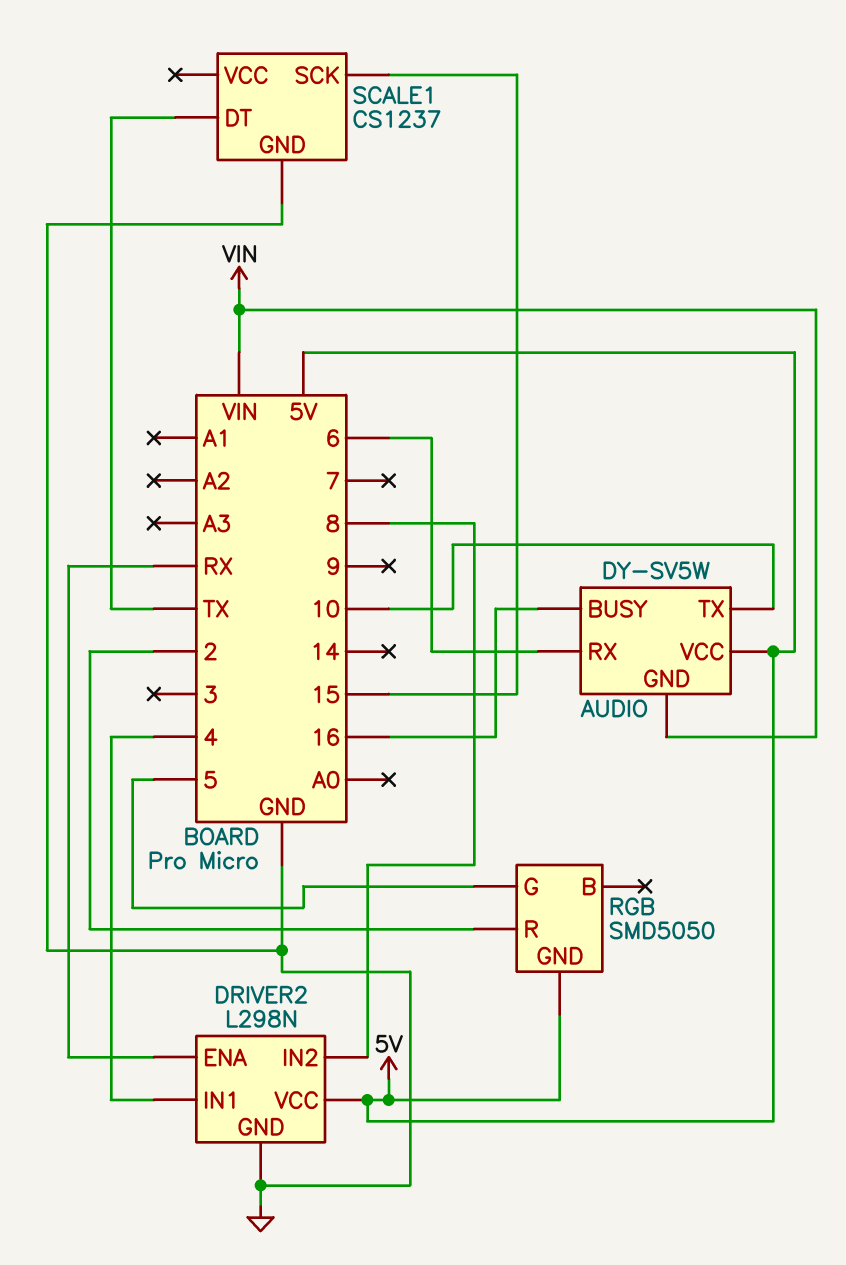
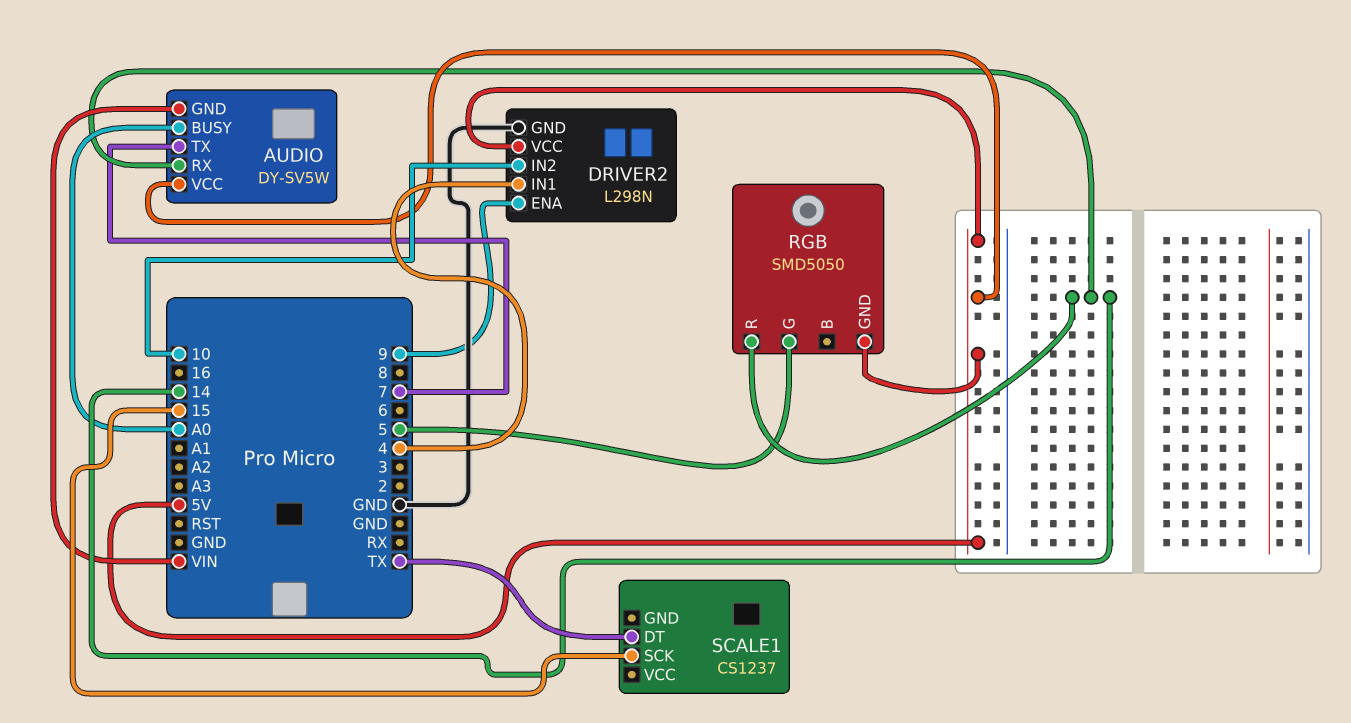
AUDIO pin BUSY: 16 -> A0
AUDIO pin RX: 6 -> 14
AUDIO pin TX: 10 -> 7
DRIVER2 pin ENA: RX -> 9
DRIVER2 pin IN2: 8 -> 10
RGB pin R: 2 -> 14
SCALE1 pin GND: GND -> none

